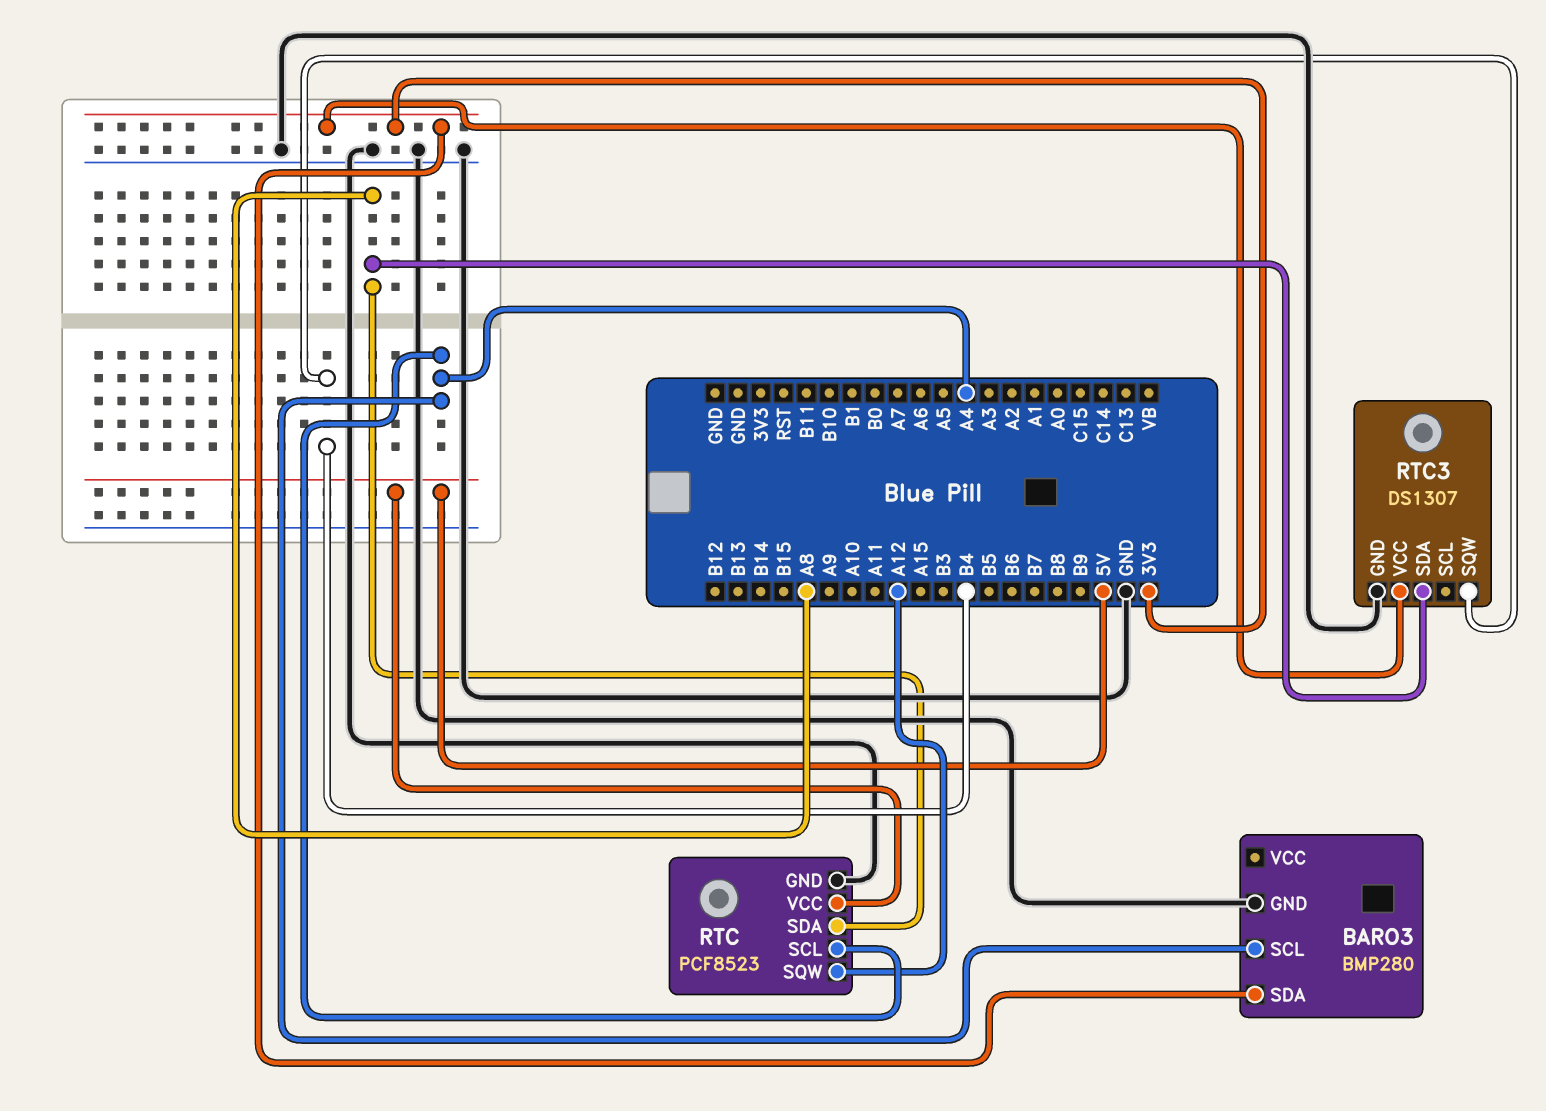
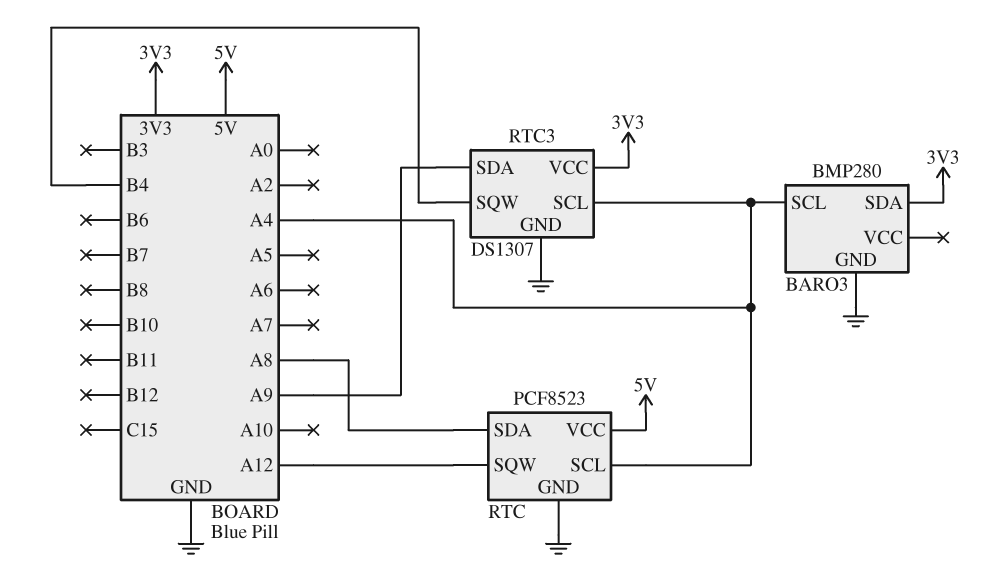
RTC3 pin SCL: none -> A4
RTC3 pin SDA: A8 -> A9

